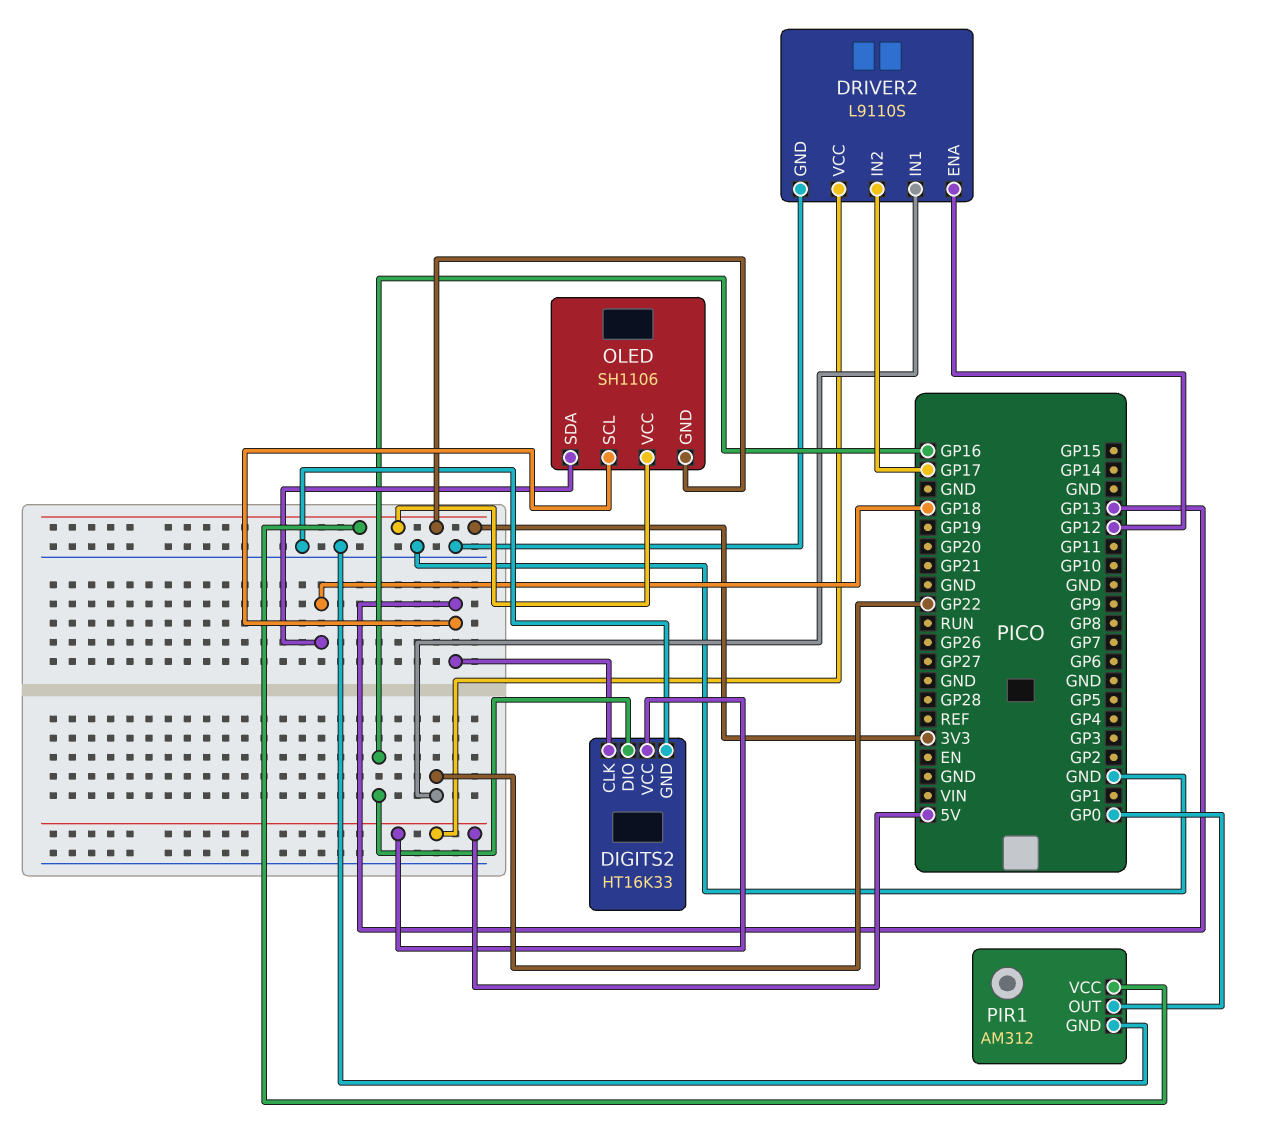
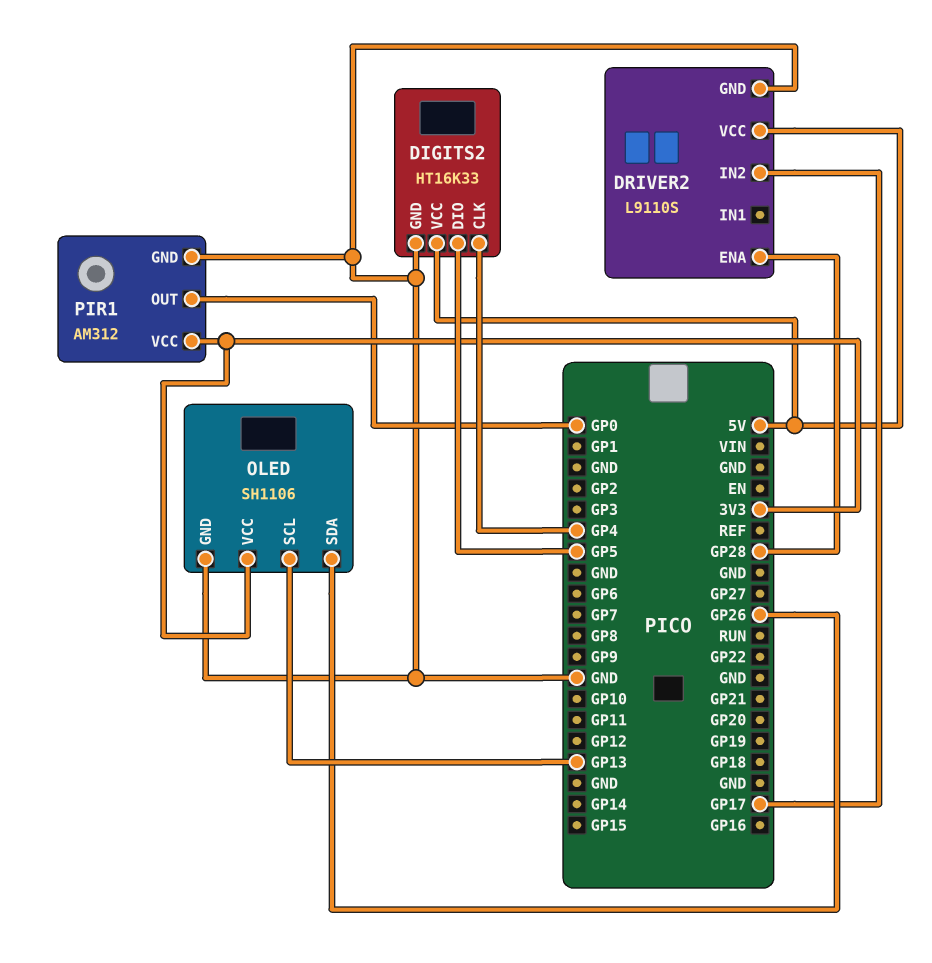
DIGITS2 pin CLK: GP13 -> GP4
DIGITS2 pin DIO: GP16 -> GP5
DRIVER2 pin ENA: GP12 -> GP28
DRIVER2 pin IN1: GP22 -> none
OLED pin GND: 3V3 -> GND
OLED pin SDA: GP18 -> GP26

